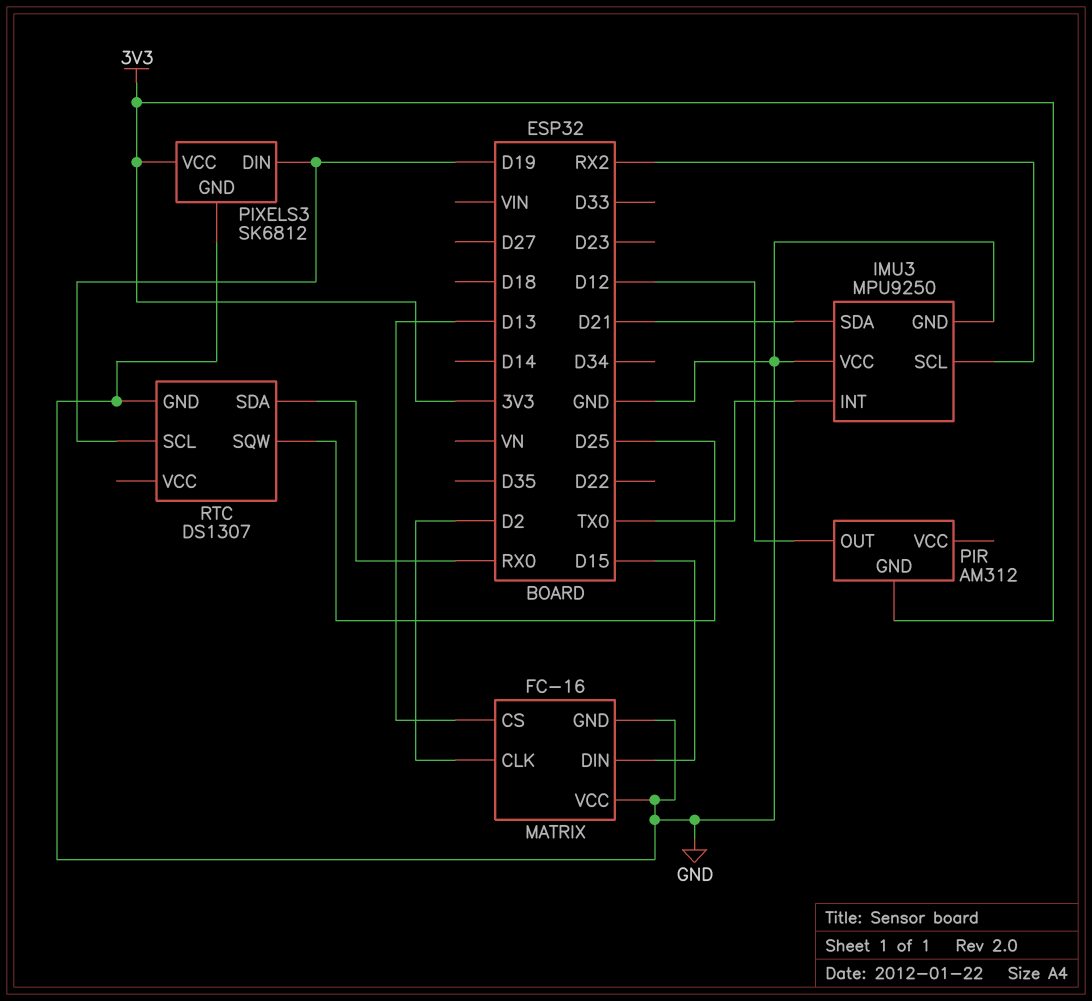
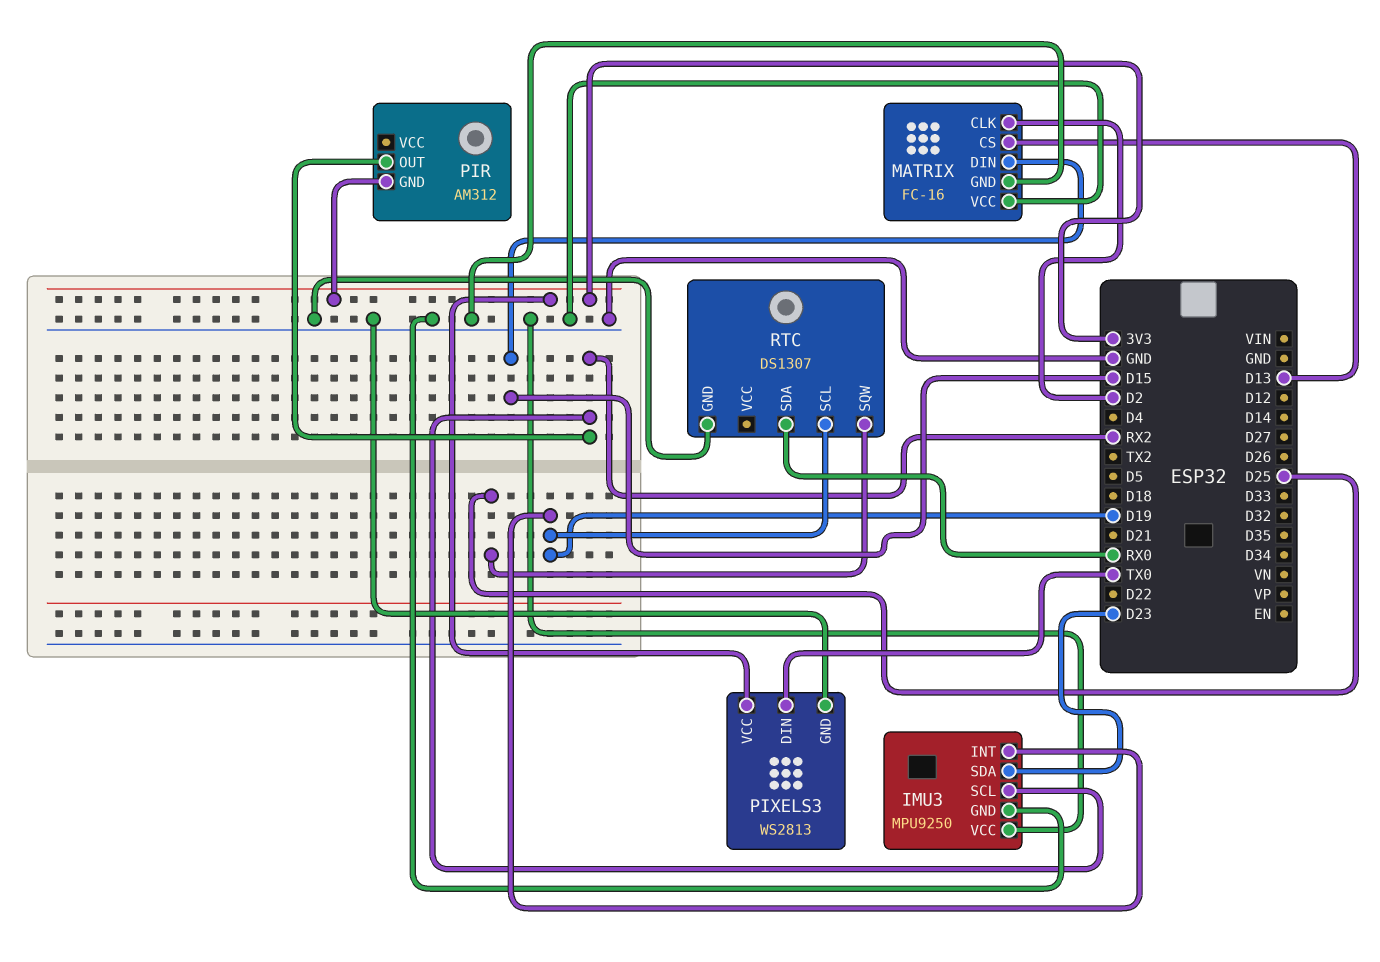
IMU3 pin INT: TX0 -> D19
IMU3 pin SDA: D21 -> D23
PIR pin OUT: D12 -> RX2
PIXELS3: SK6812 -> WS2813
PIXELS3 pin DIN: D19 -> TX0

